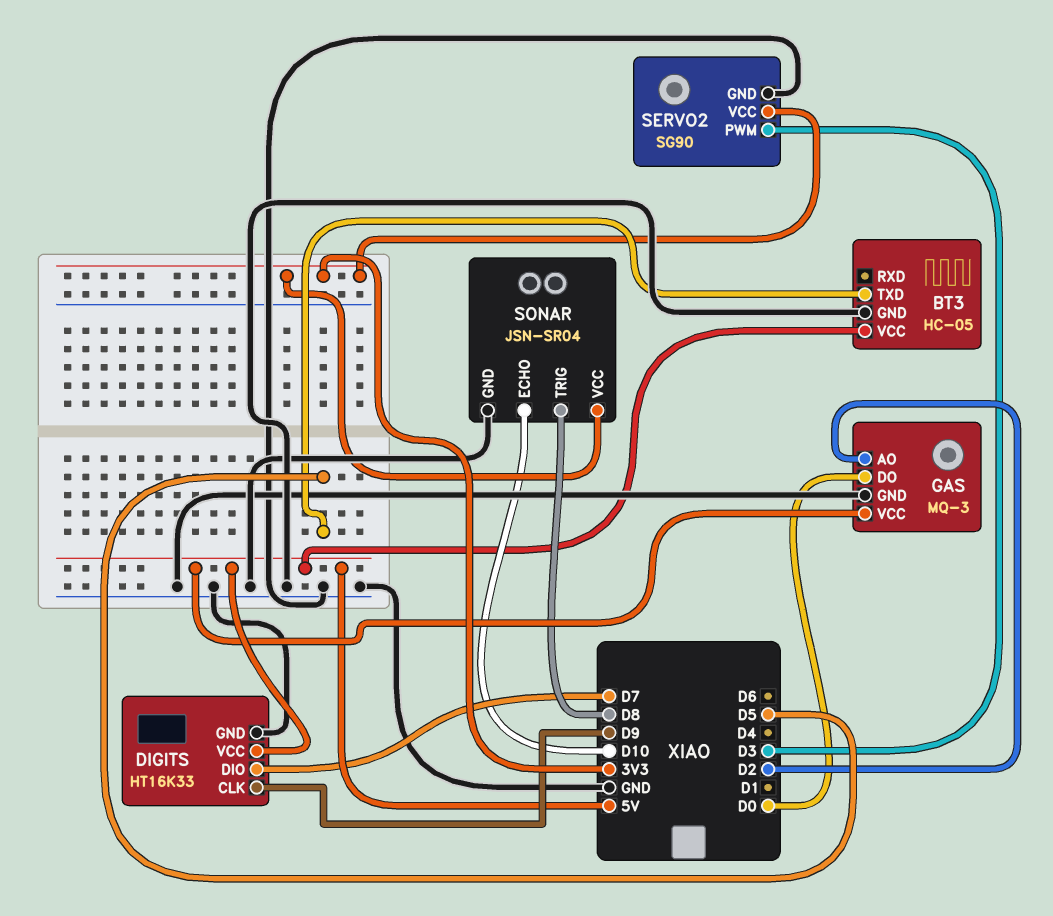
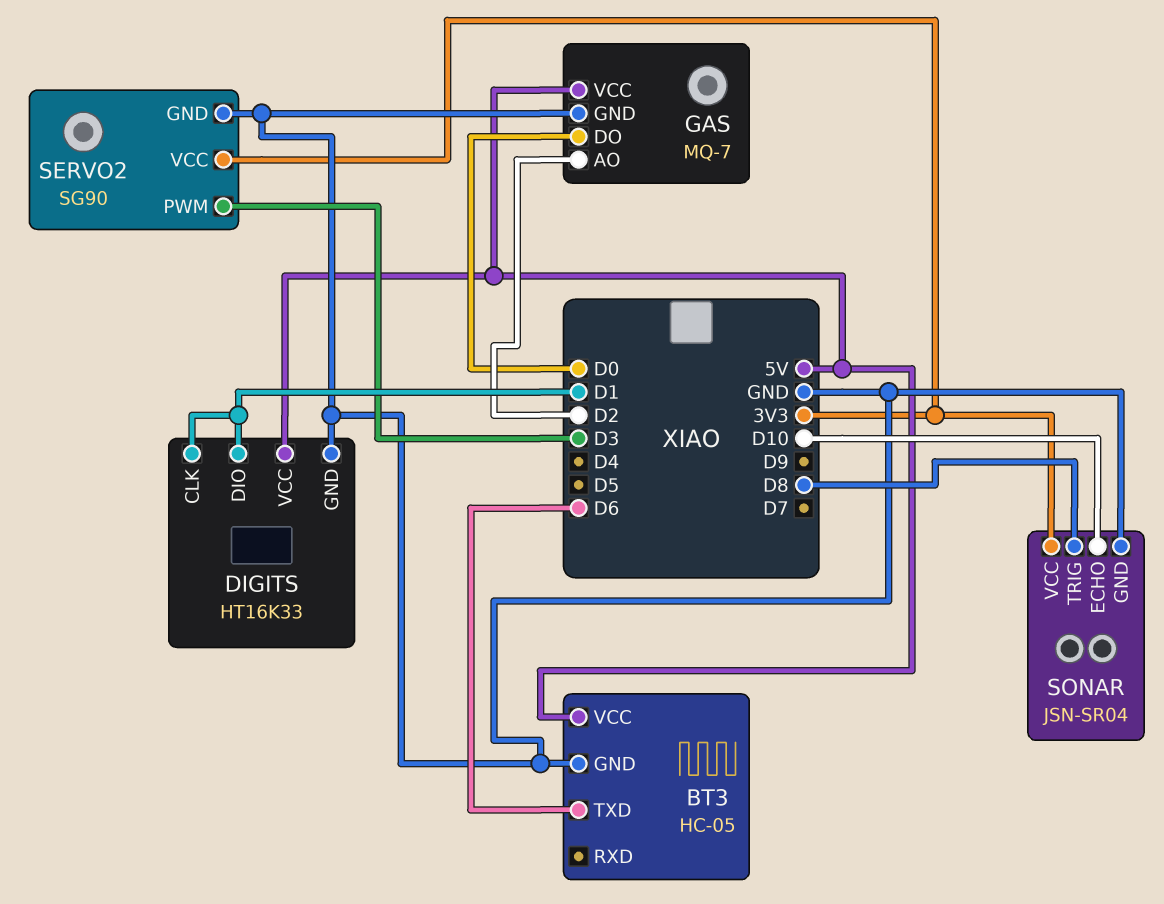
BT3 pin TXD: D5 -> D6
DIGITS pin CLK: D9 -> D1
DIGITS pin DIO: D7 -> D1
GAS: MQ-3 -> MQ-7

